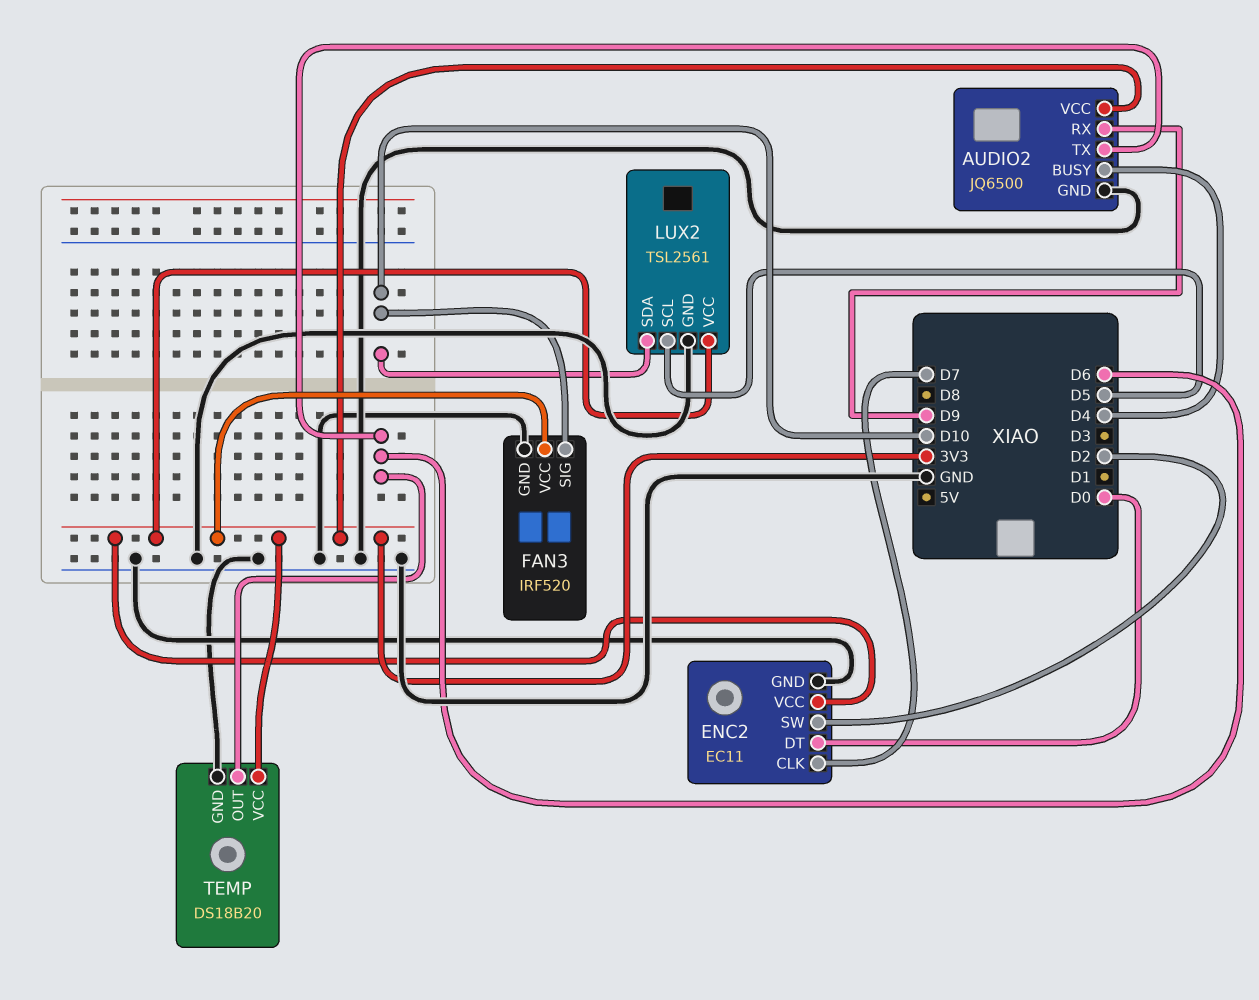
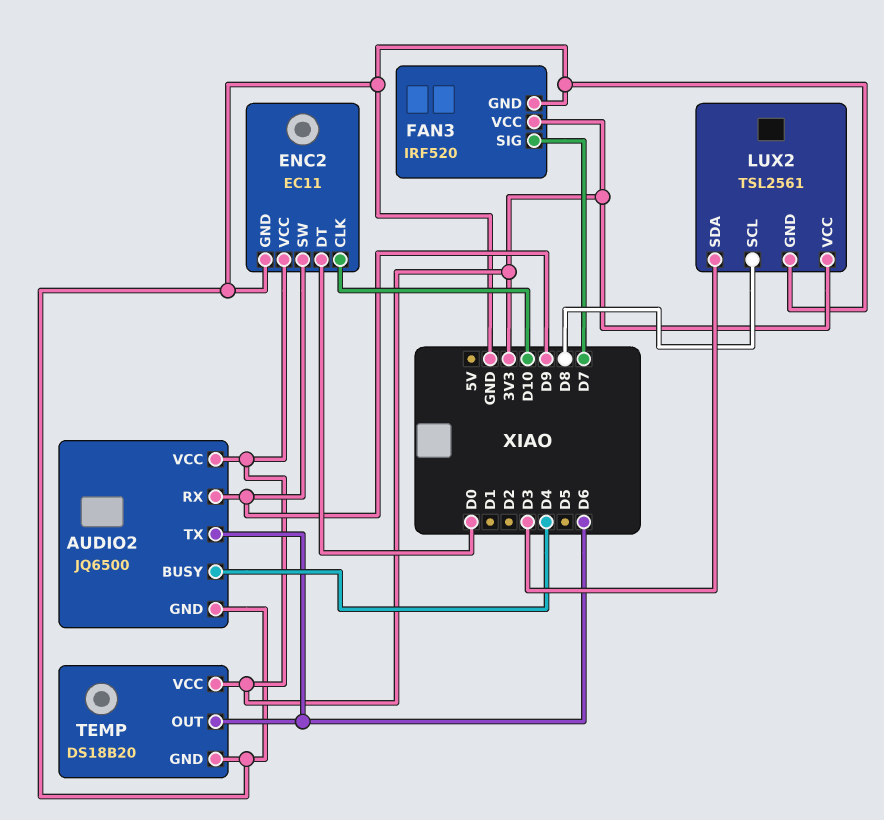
ENC2 pin CLK: D7 -> D10
ENC2 pin SW: D2 -> D9
FAN3 pin SIG: D10 -> D7
LUX2 pin SCL: D5 -> D8
LUX2 pin SDA: D10 -> D3

